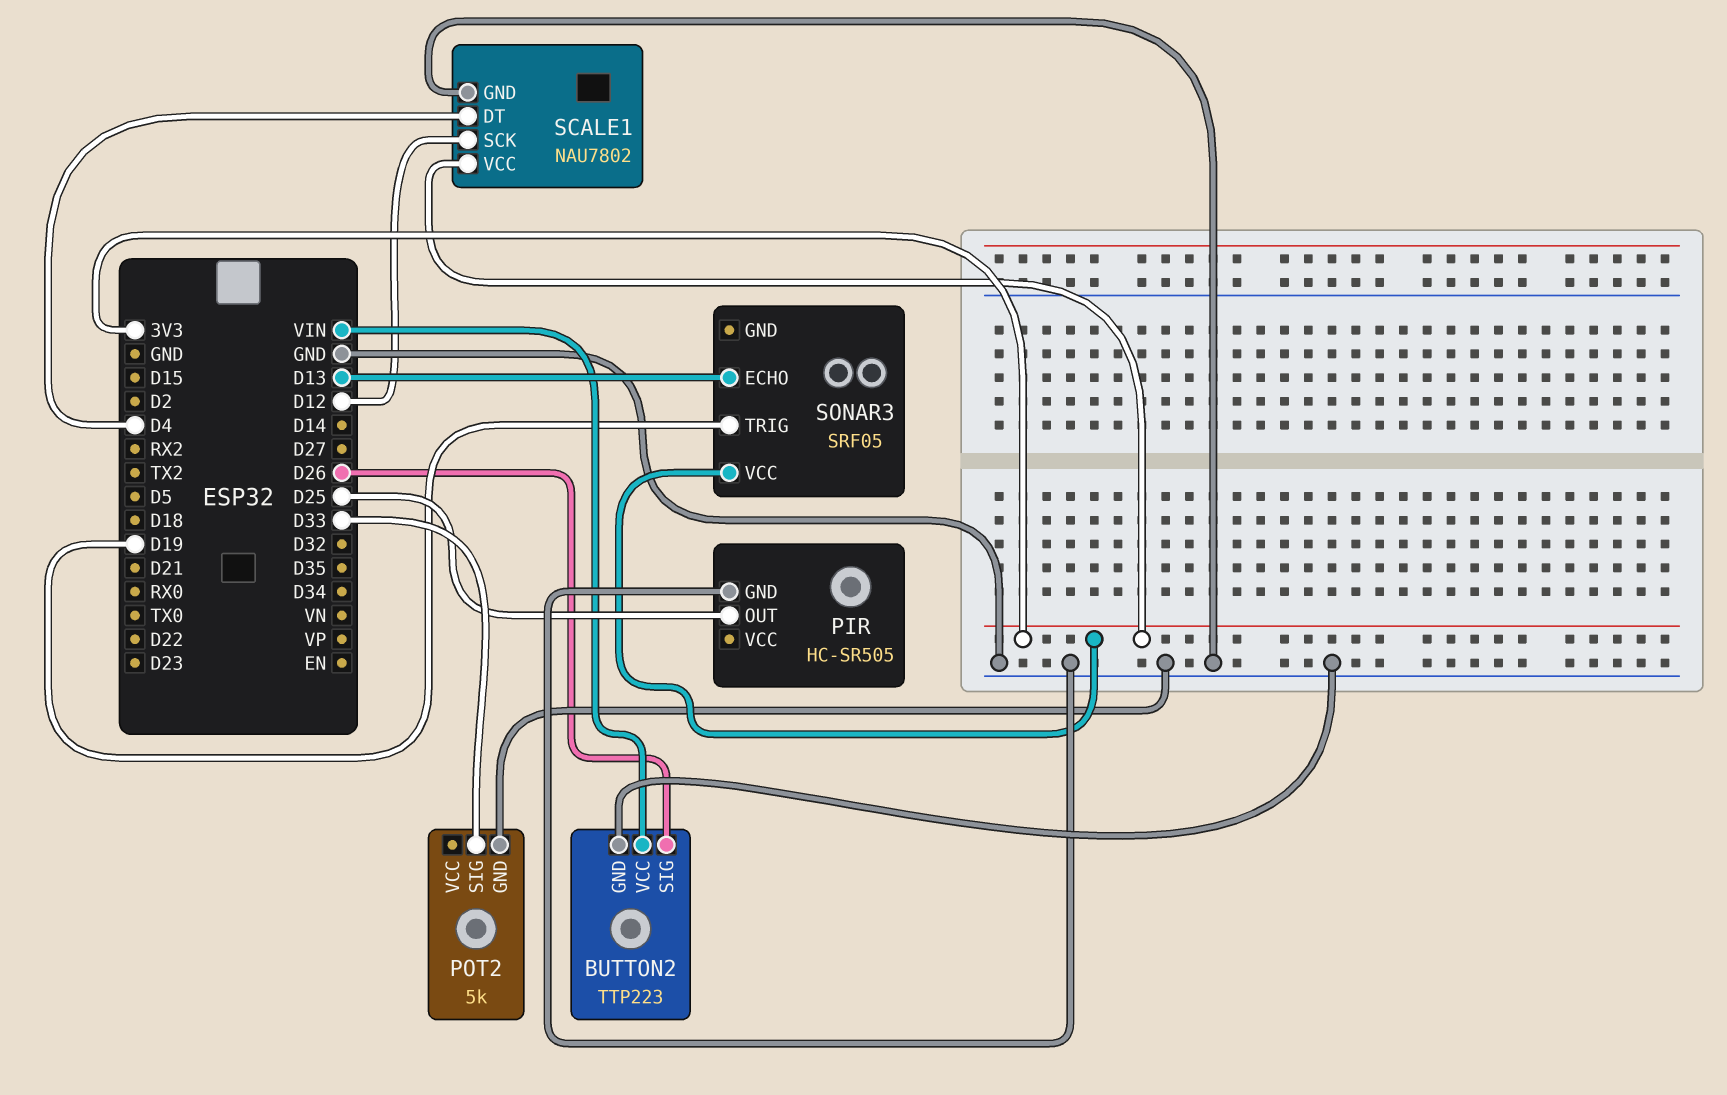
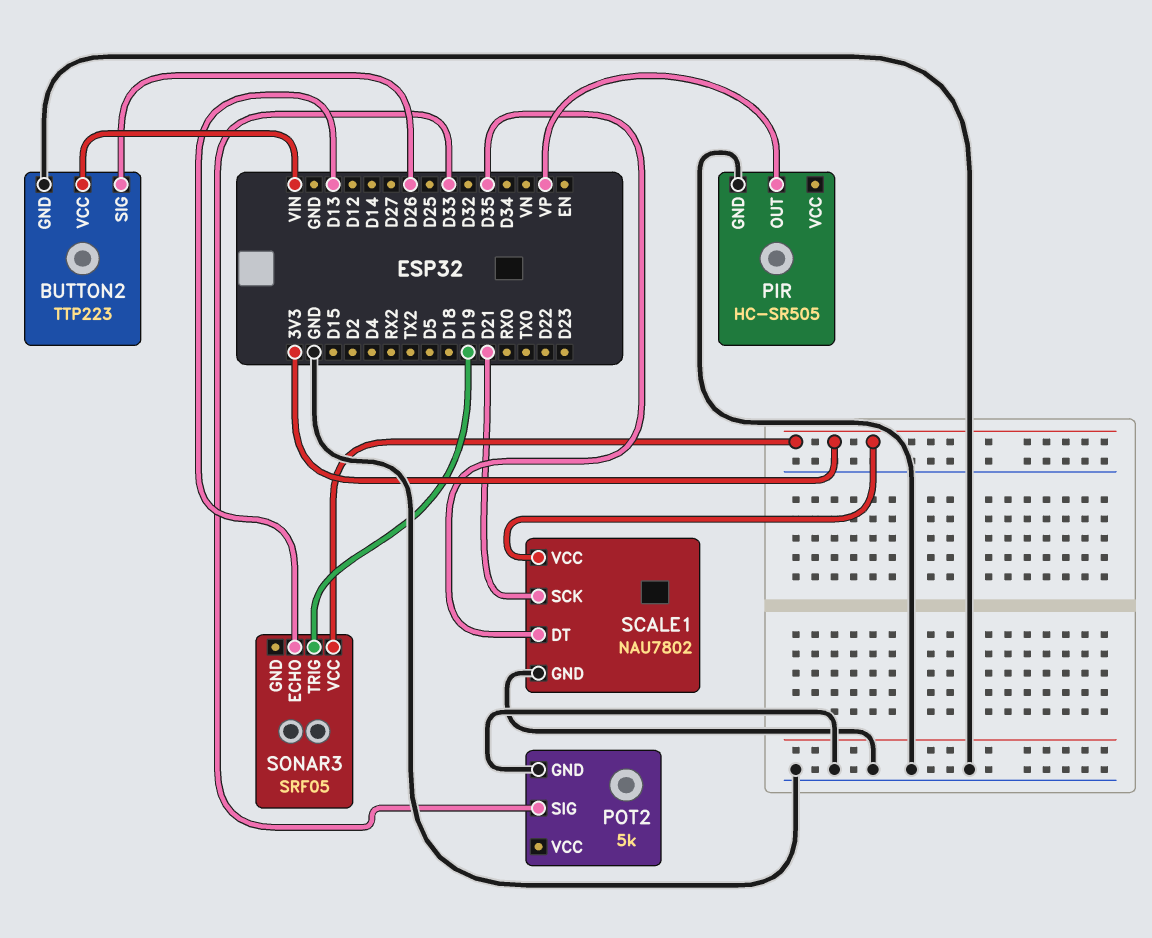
PIR pin OUT: D25 -> VP
SCALE1 pin DT: D4 -> D35
SCALE1 pin SCK: D12 -> D21

